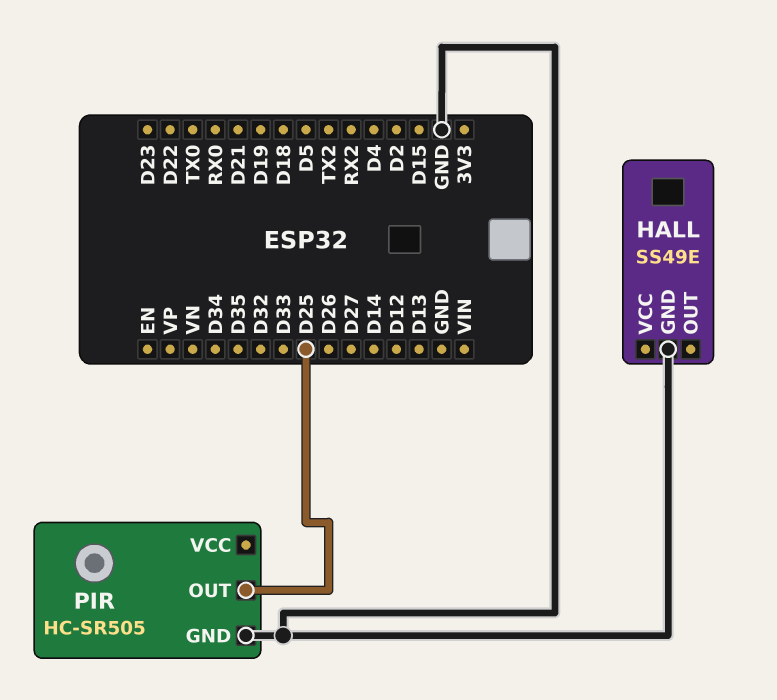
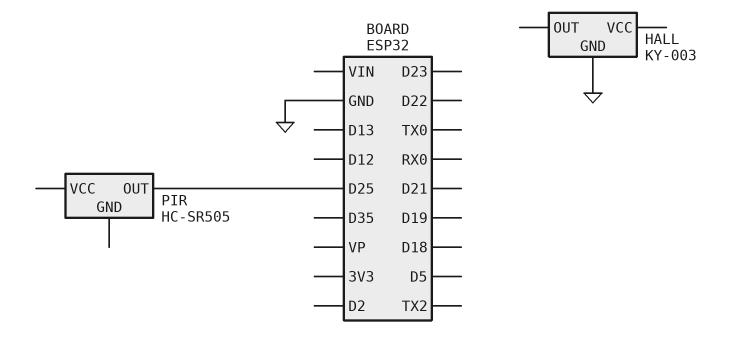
HALL: SS49E -> KY-003
PIR pin GND: GND -> none

